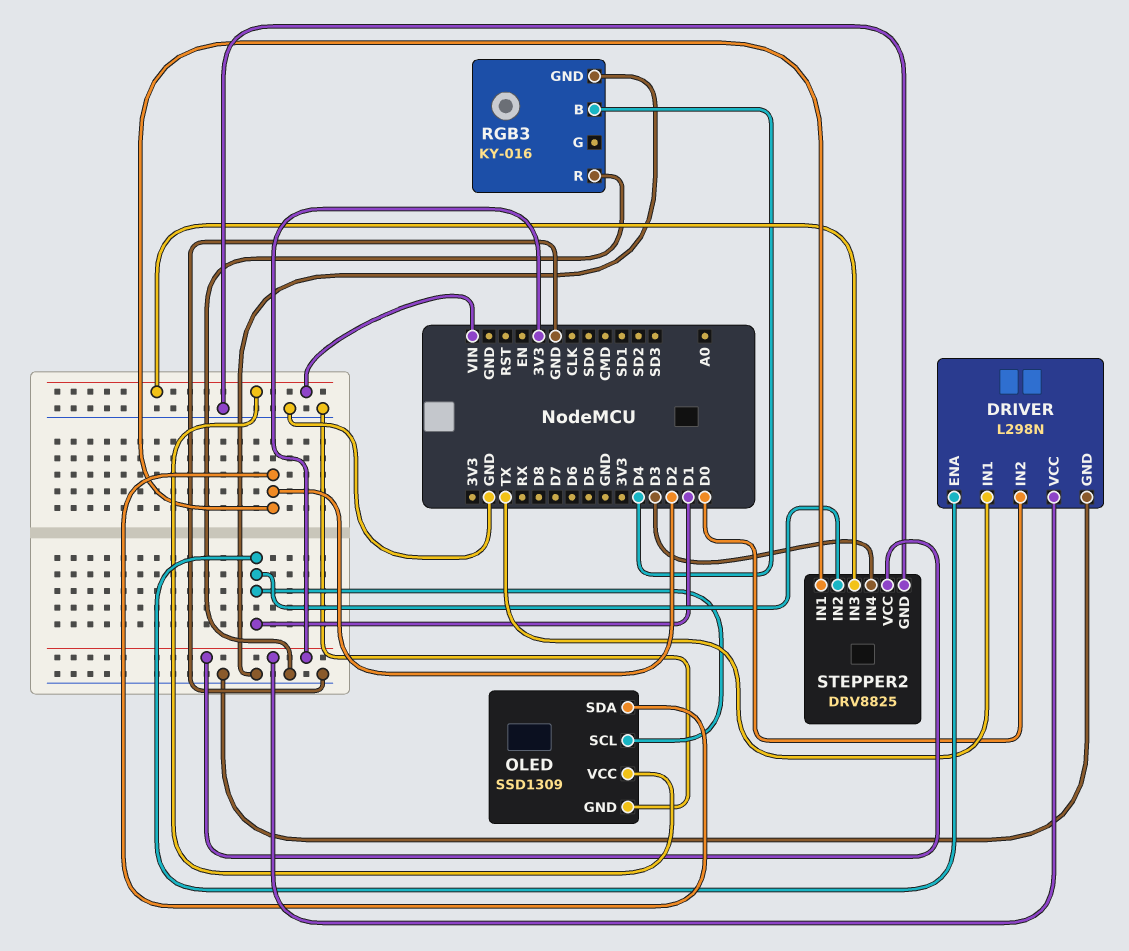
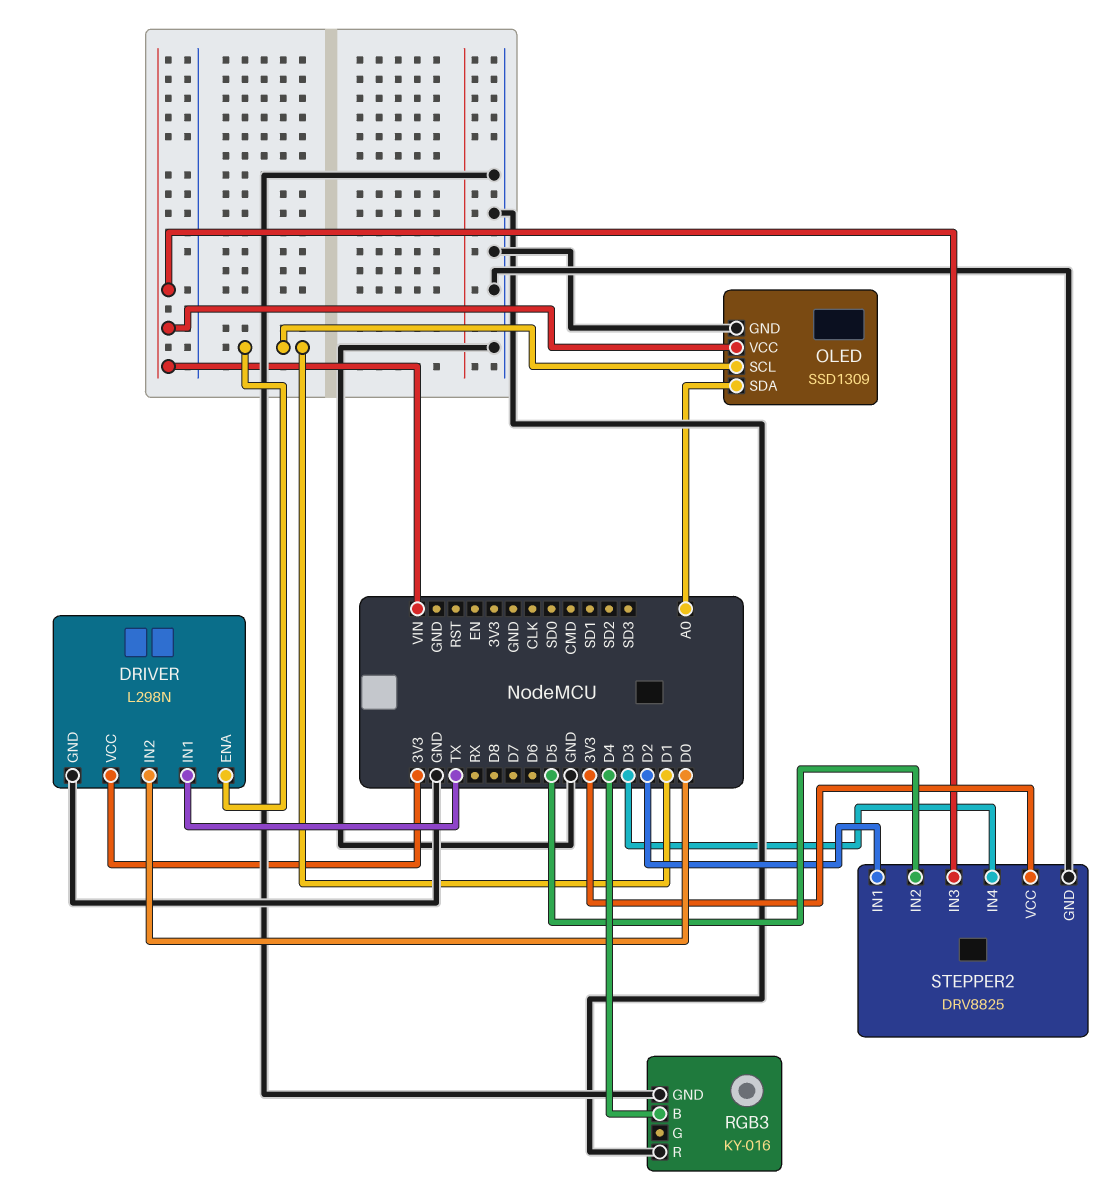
OLED pin SDA: D2 -> A0
STEPPER2 pin IN2: D1 -> D5

